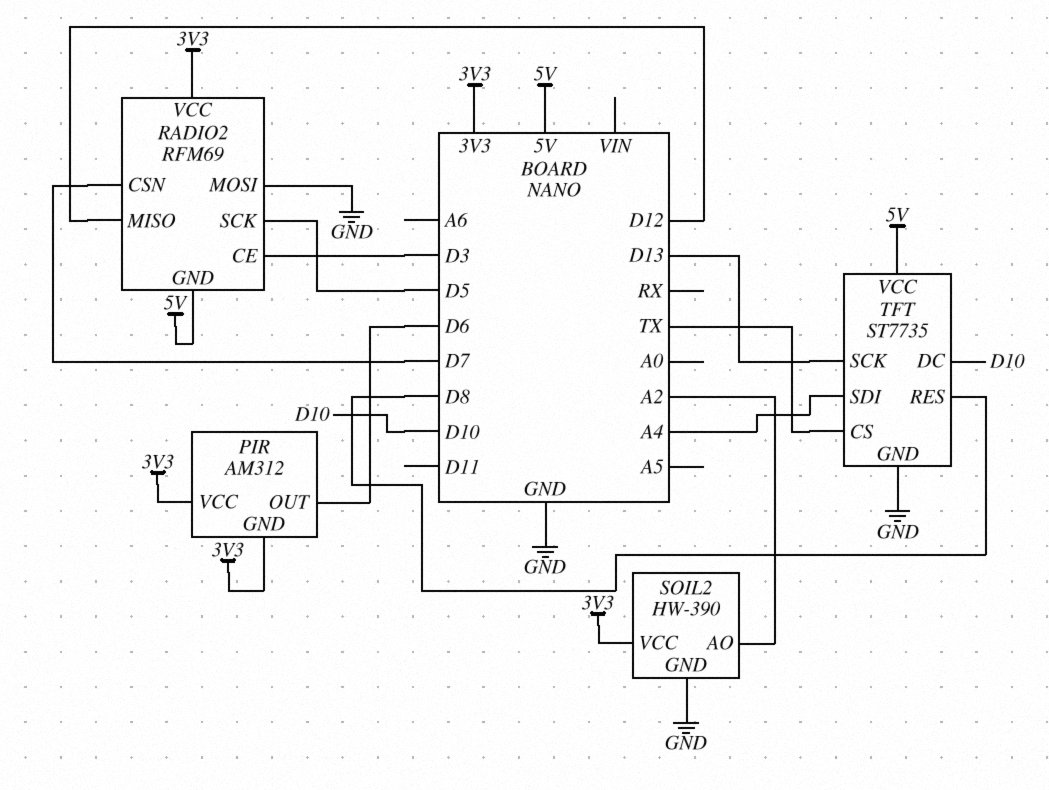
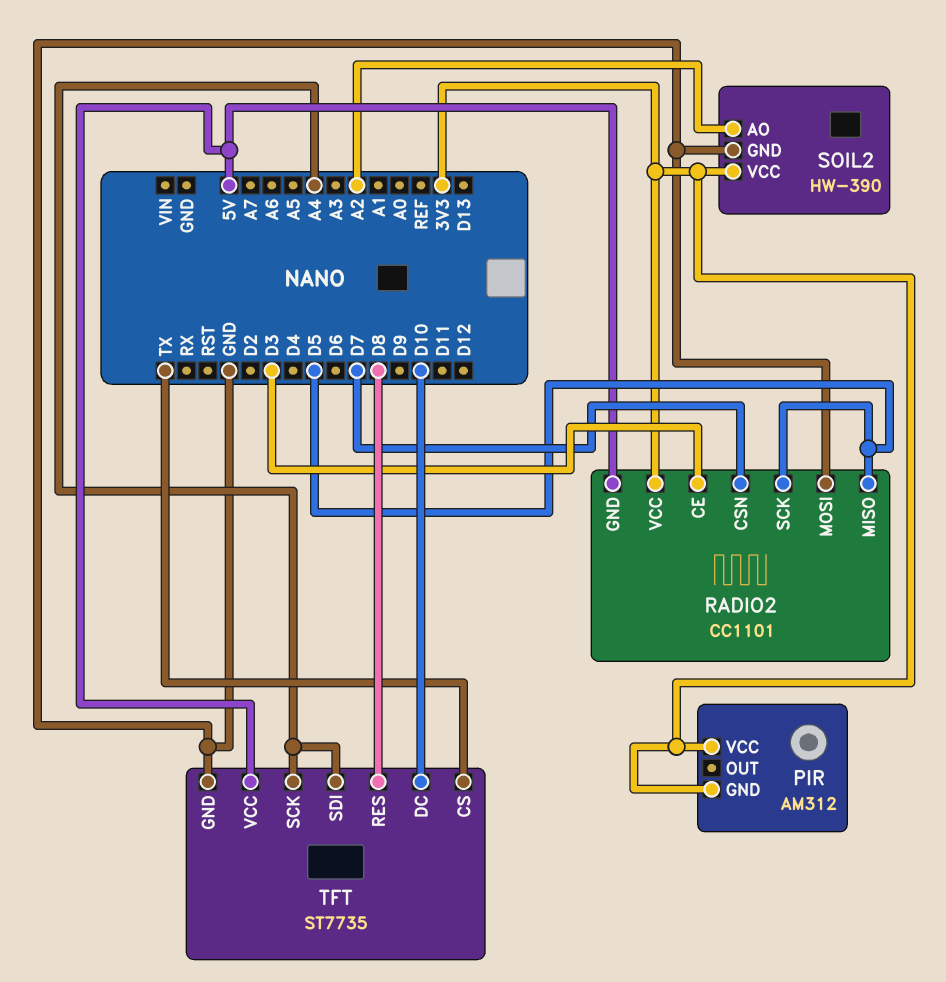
PIR pin OUT: D6 -> none
RADIO2: RFM69 -> CC1101
RADIO2 pin MISO: D12 -> D5
TFT pin SCK: D13 -> A4

